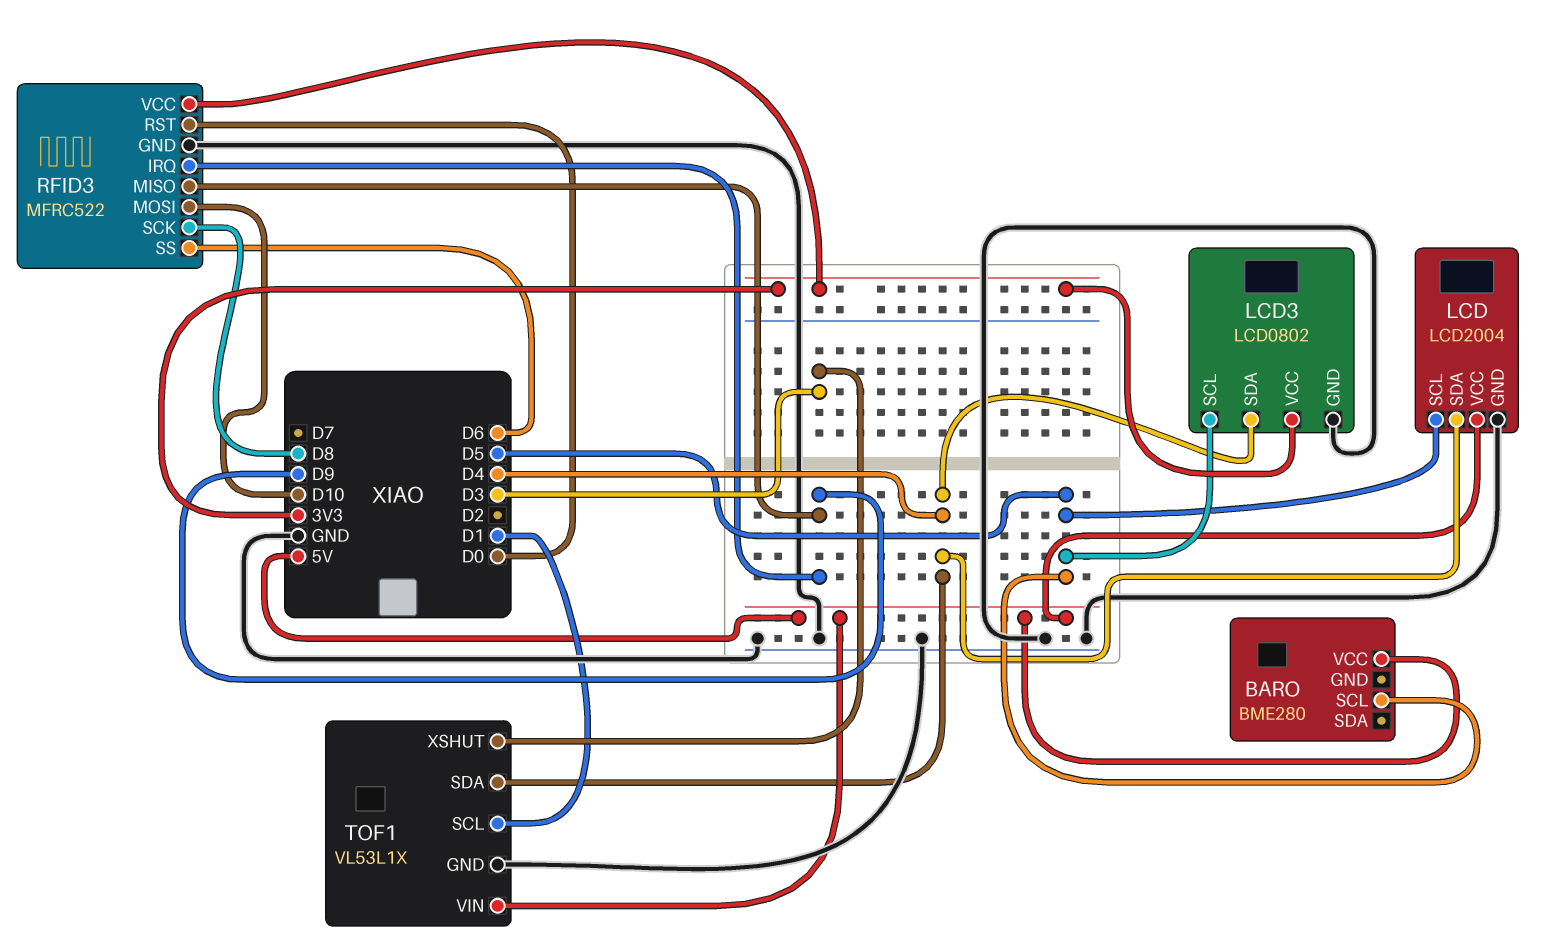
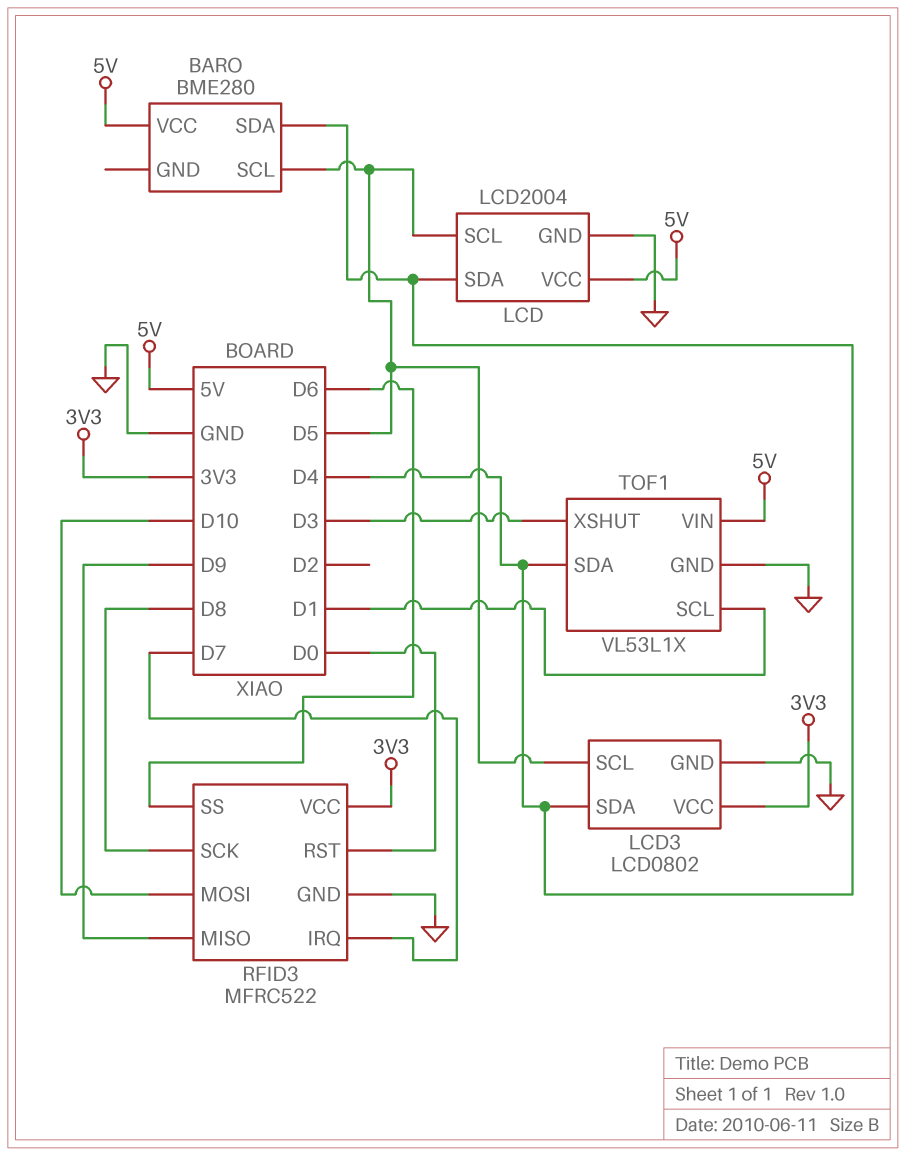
BARO pin SDA: none -> D4
RFID3 pin IRQ: D9 -> D7

